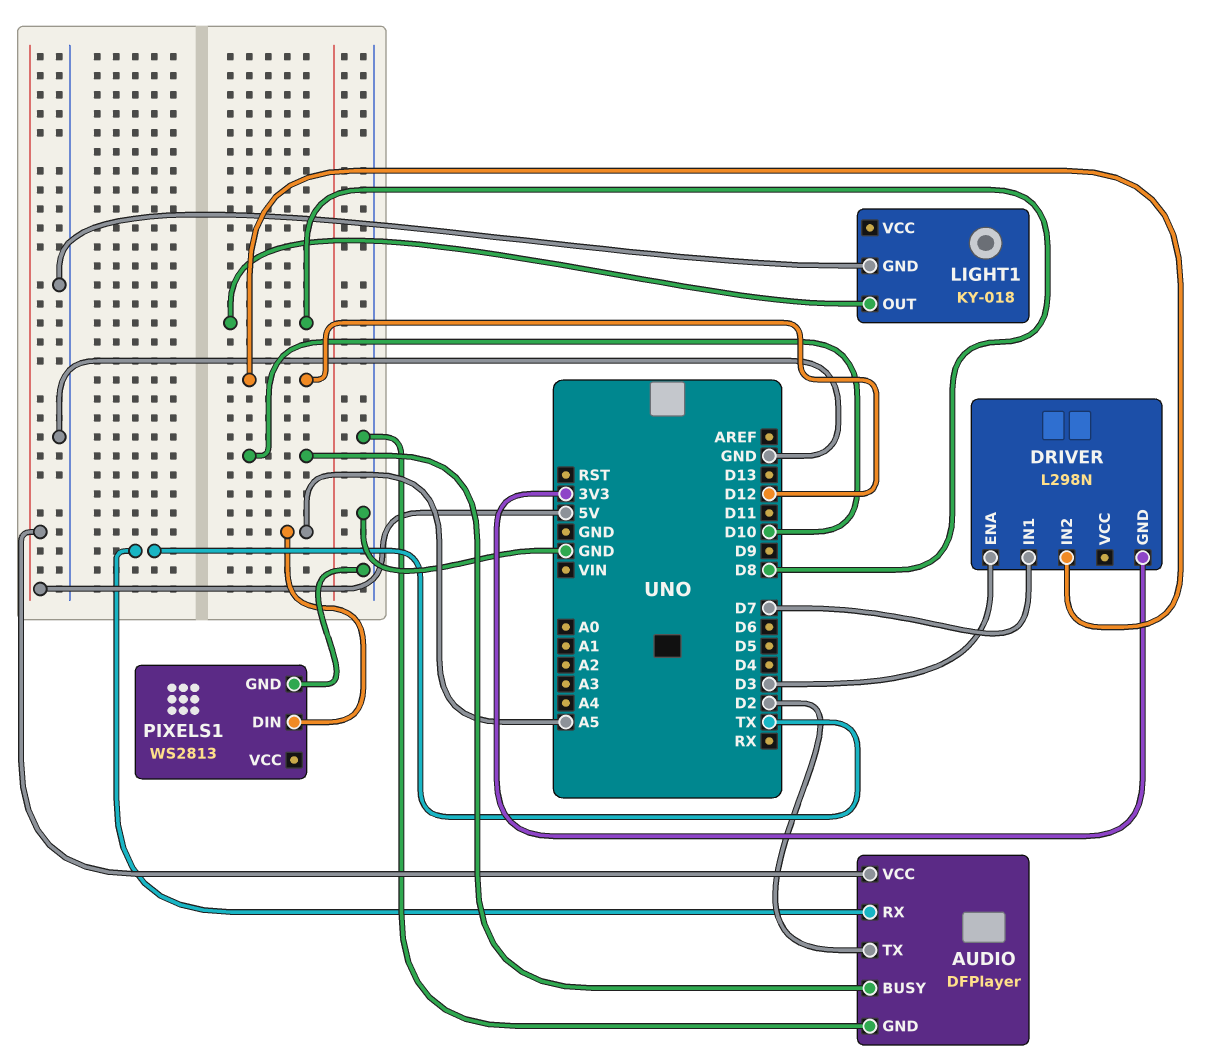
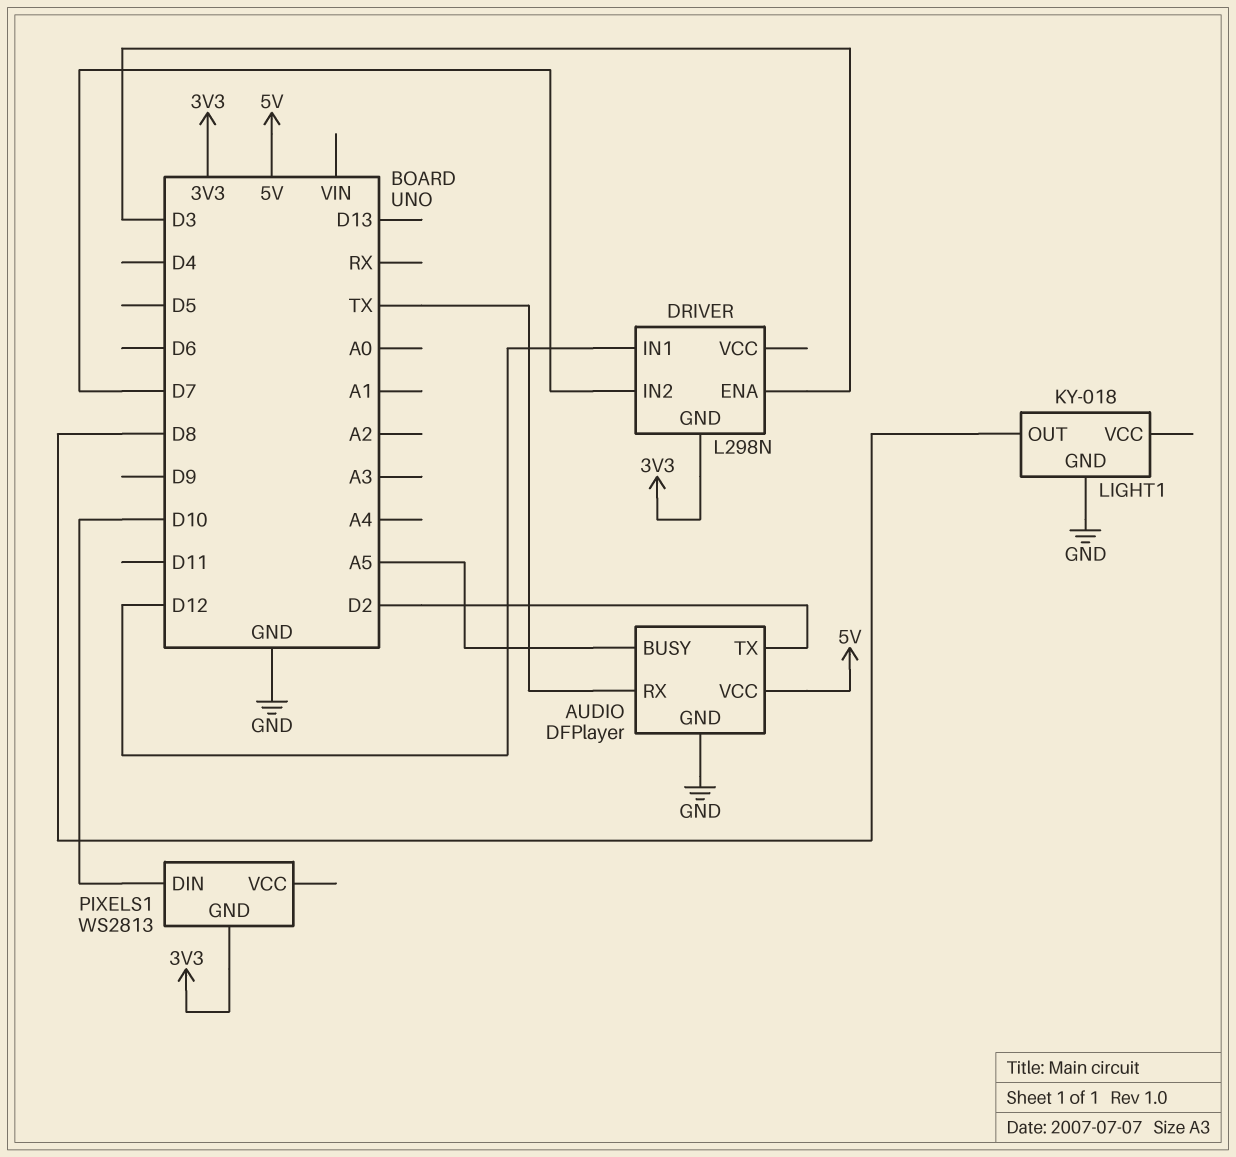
AUDIO pin BUSY: D10 -> A5
DRIVER pin IN1: D7 -> D12
DRIVER pin IN2: D12 -> D7
PIXELS1 pin DIN: A5 -> D10
PIXELS1 pin GND: GND -> 3V3

